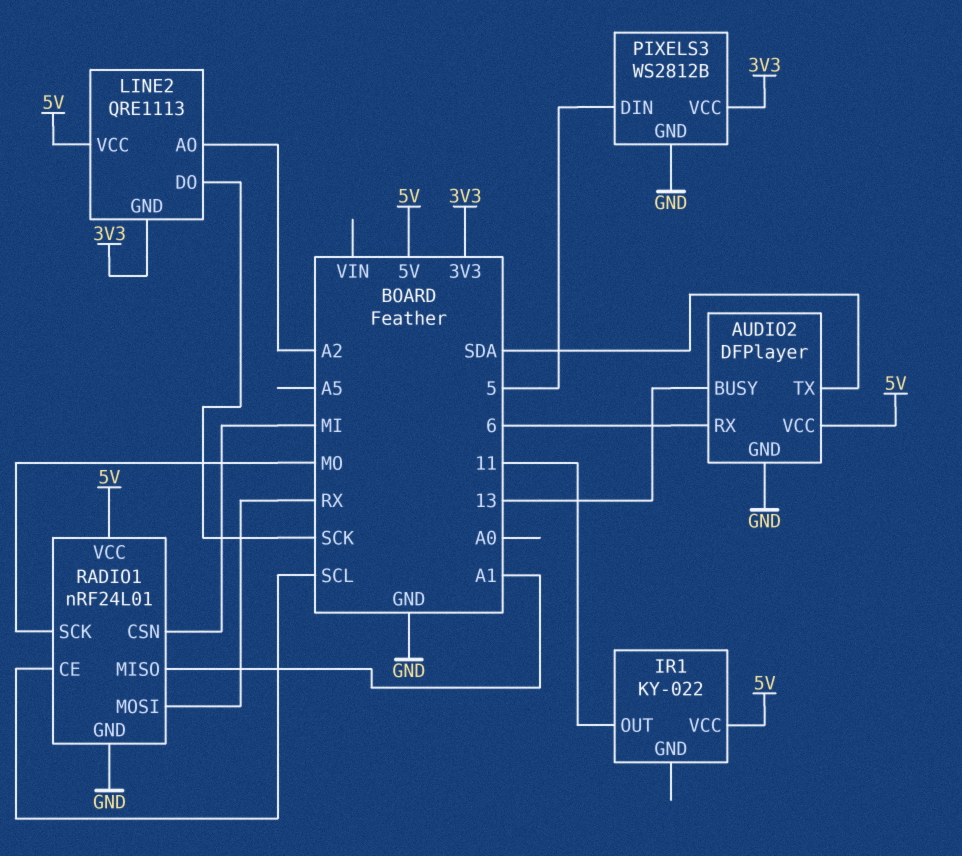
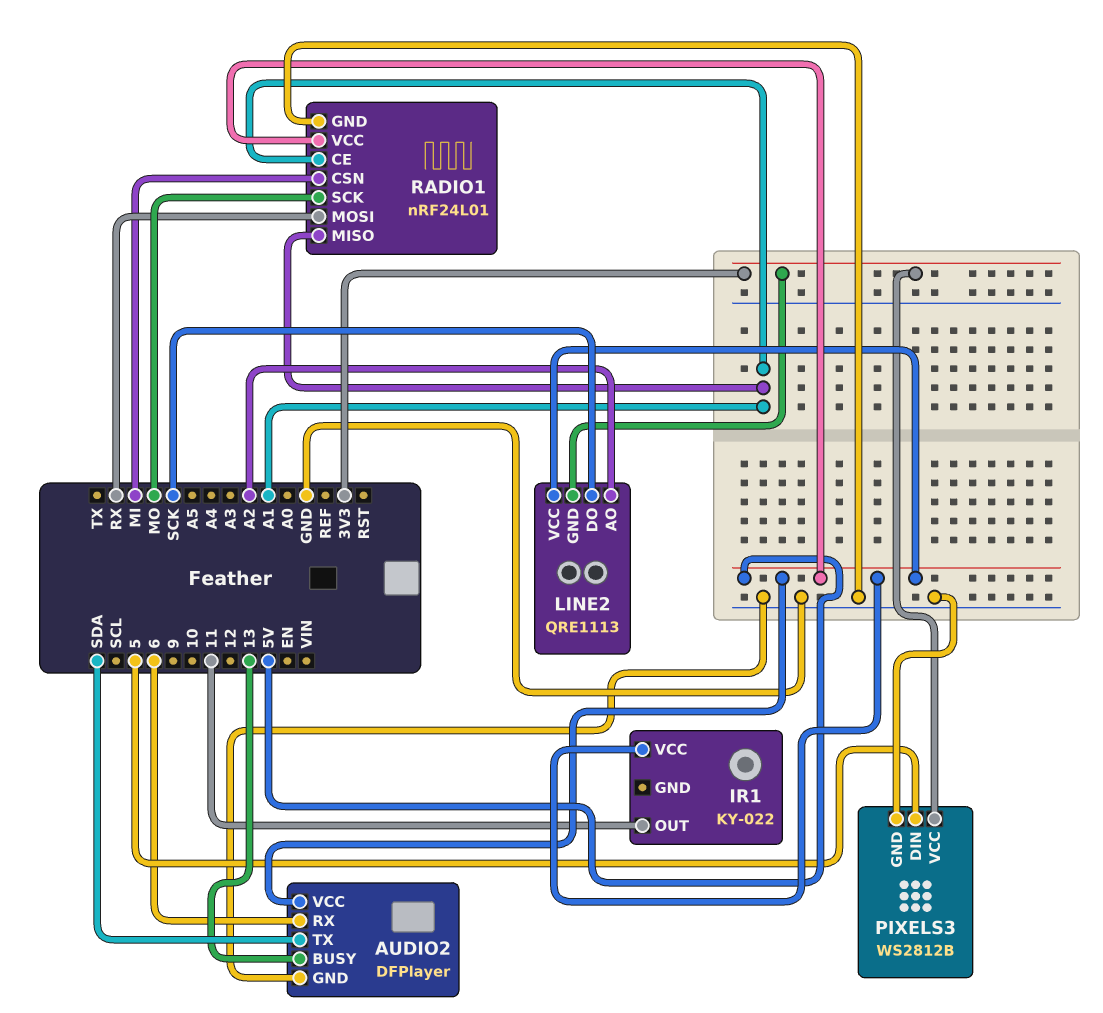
RADIO1 pin CE: SCL -> A1

